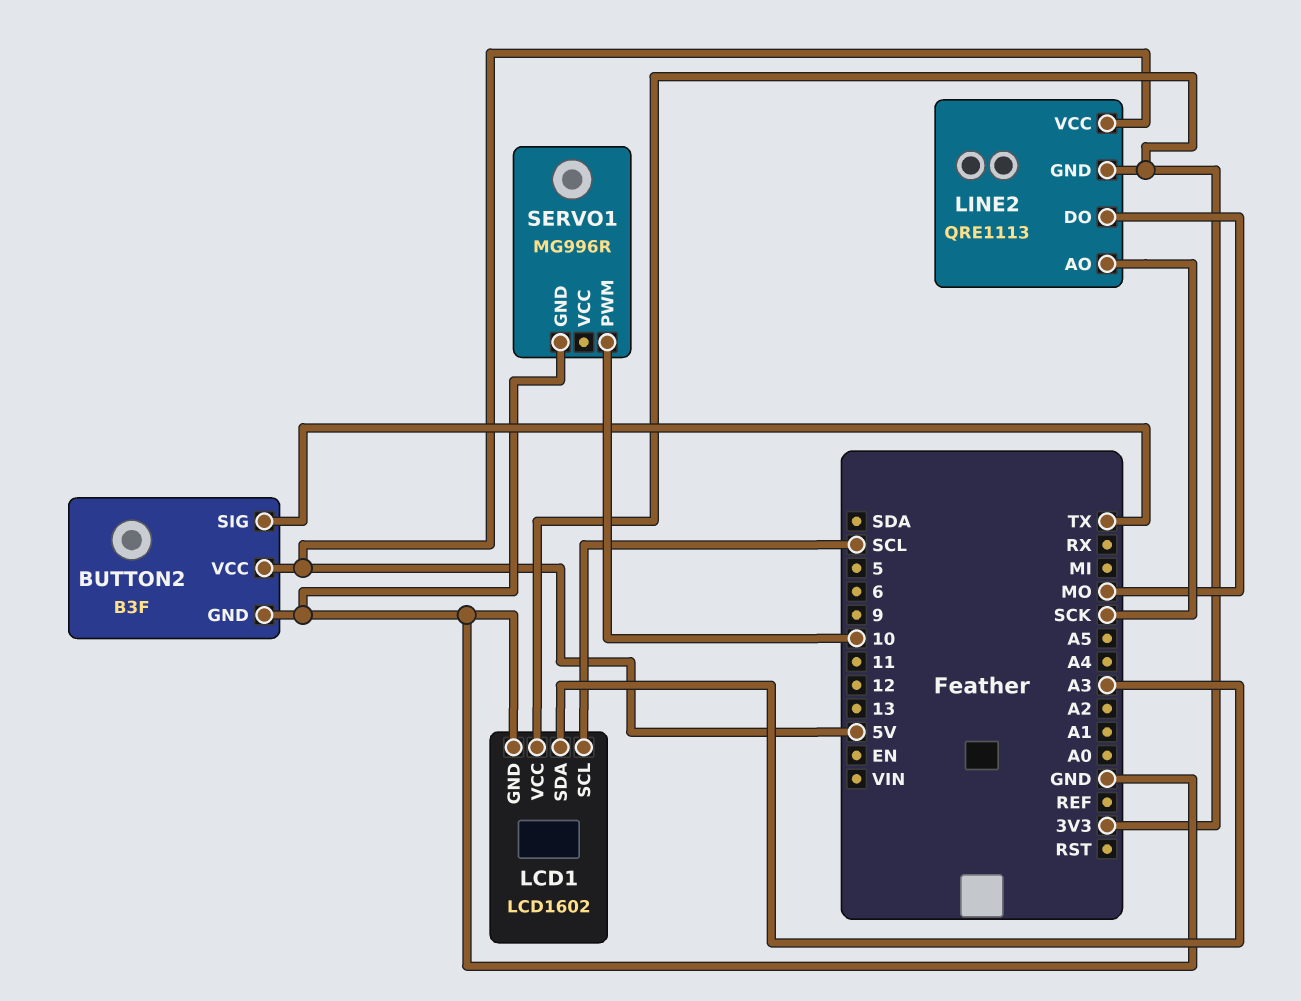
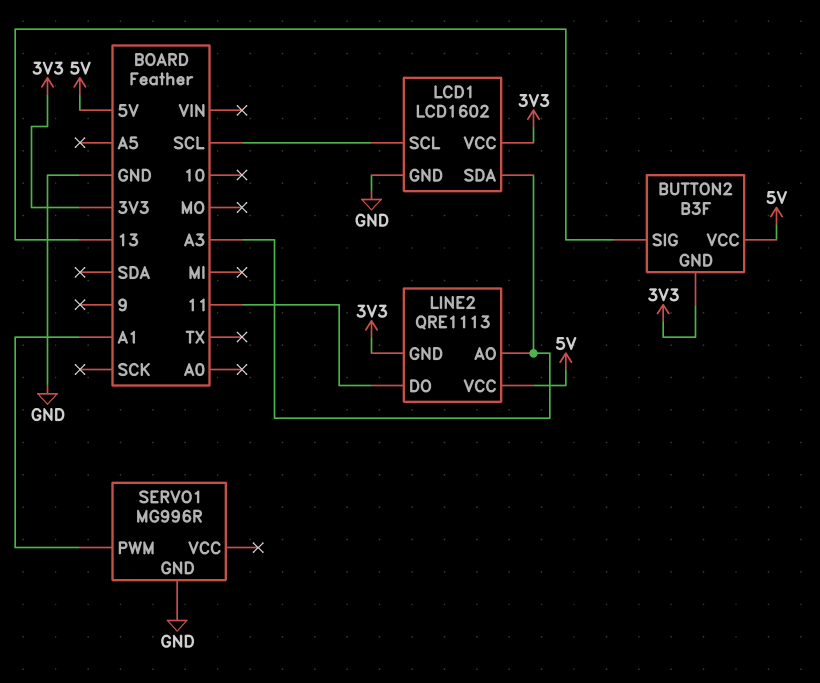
BUTTON2 pin GND: GND -> 3V3
BUTTON2 pin SIG: TX -> 13
LINE2 pin AO: SCK -> A3
LINE2 pin DO: MO -> 11
SERVO1 pin PWM: 10 -> A1

